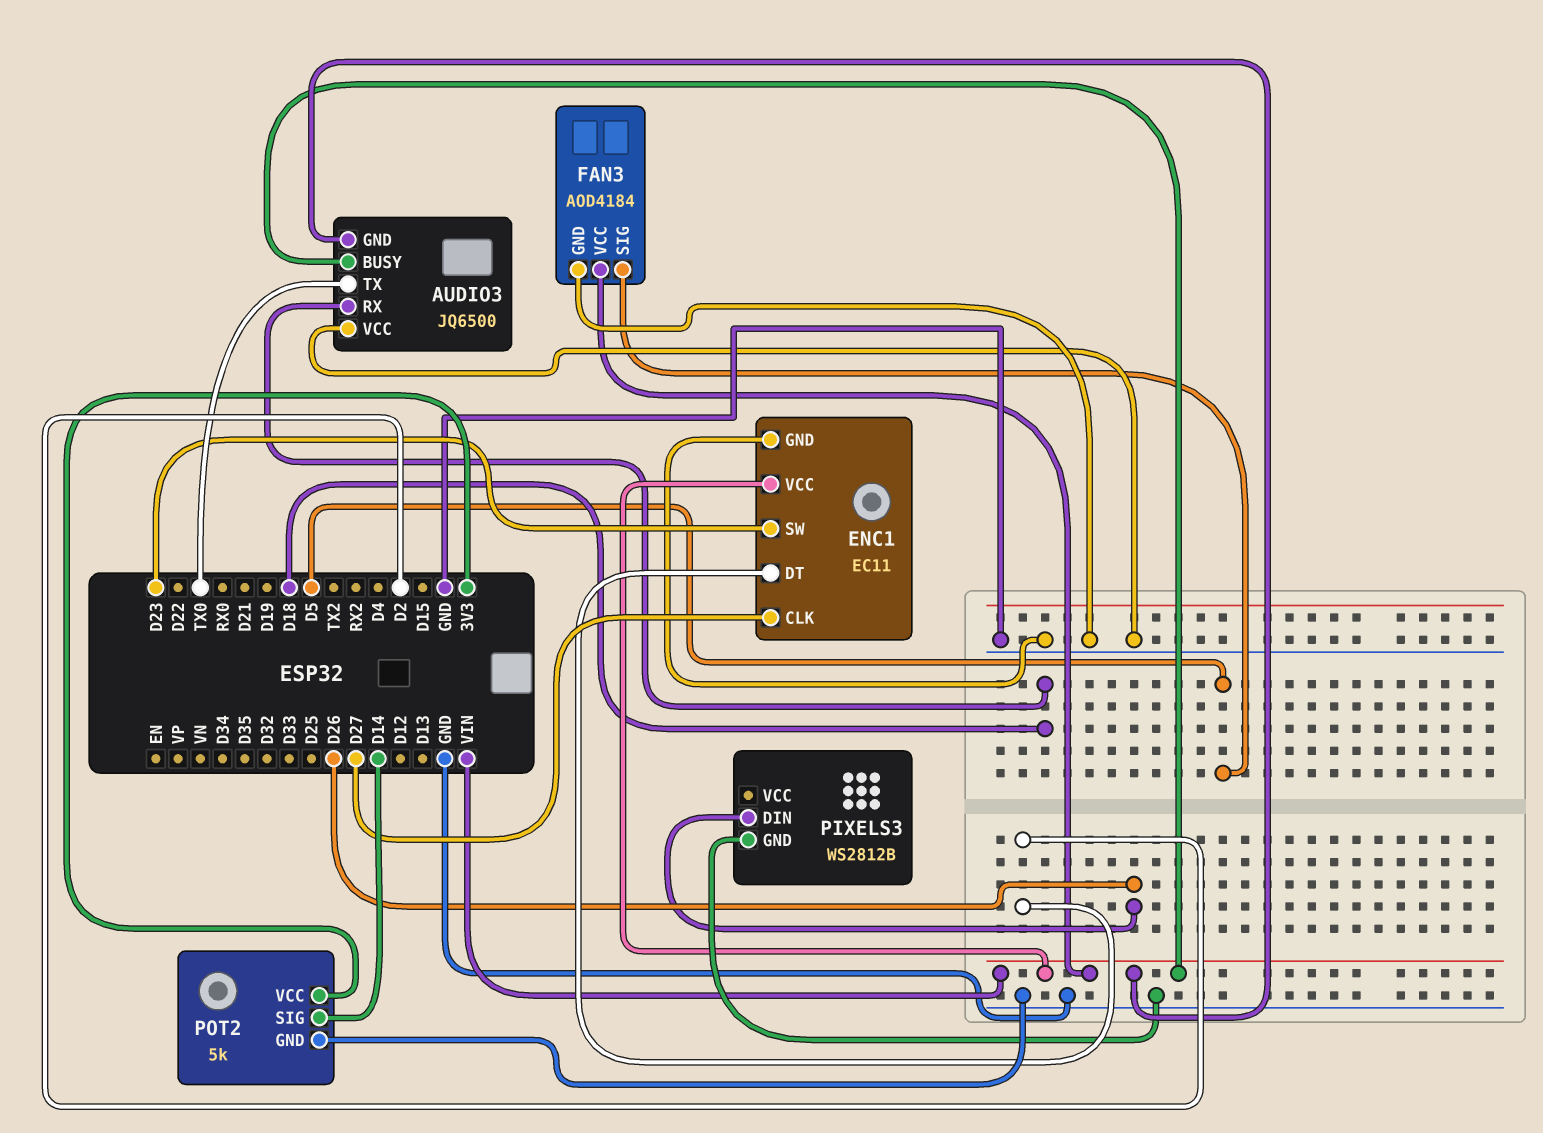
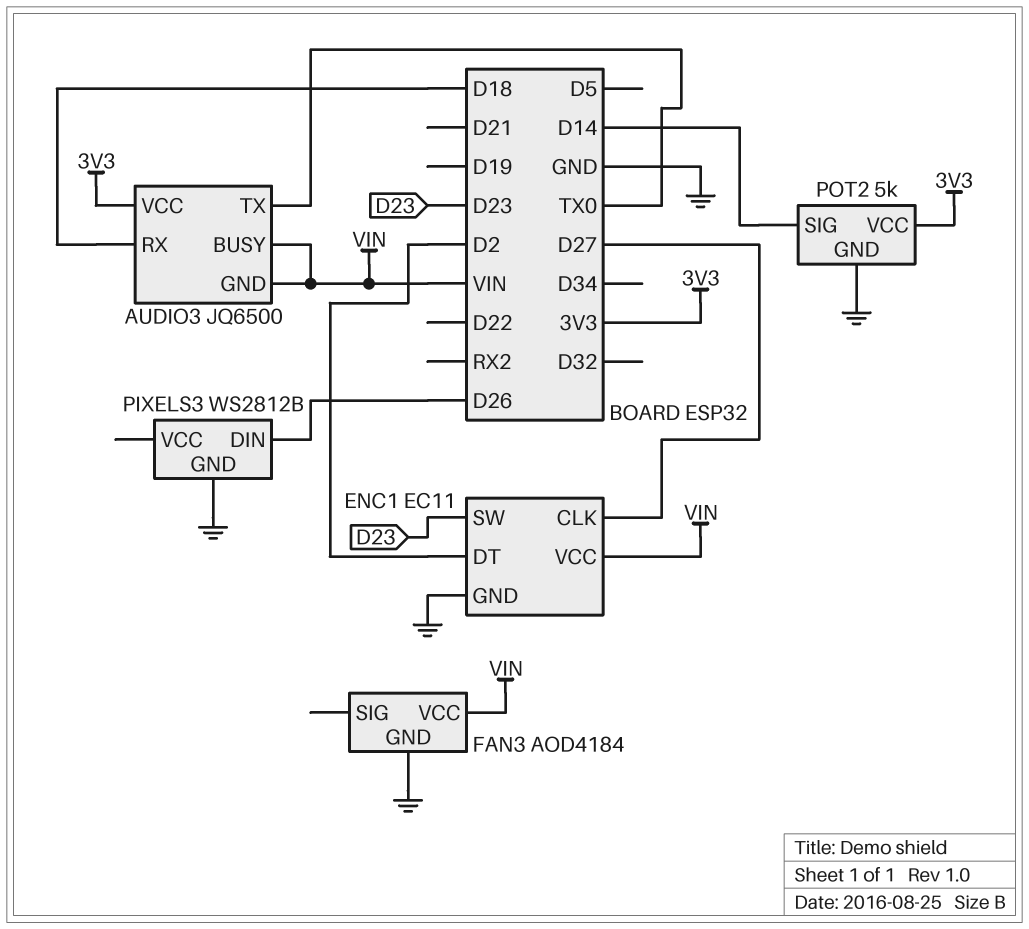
AUDIO3 pin VCC: GND -> 3V3
FAN3 pin SIG: D5 -> none

